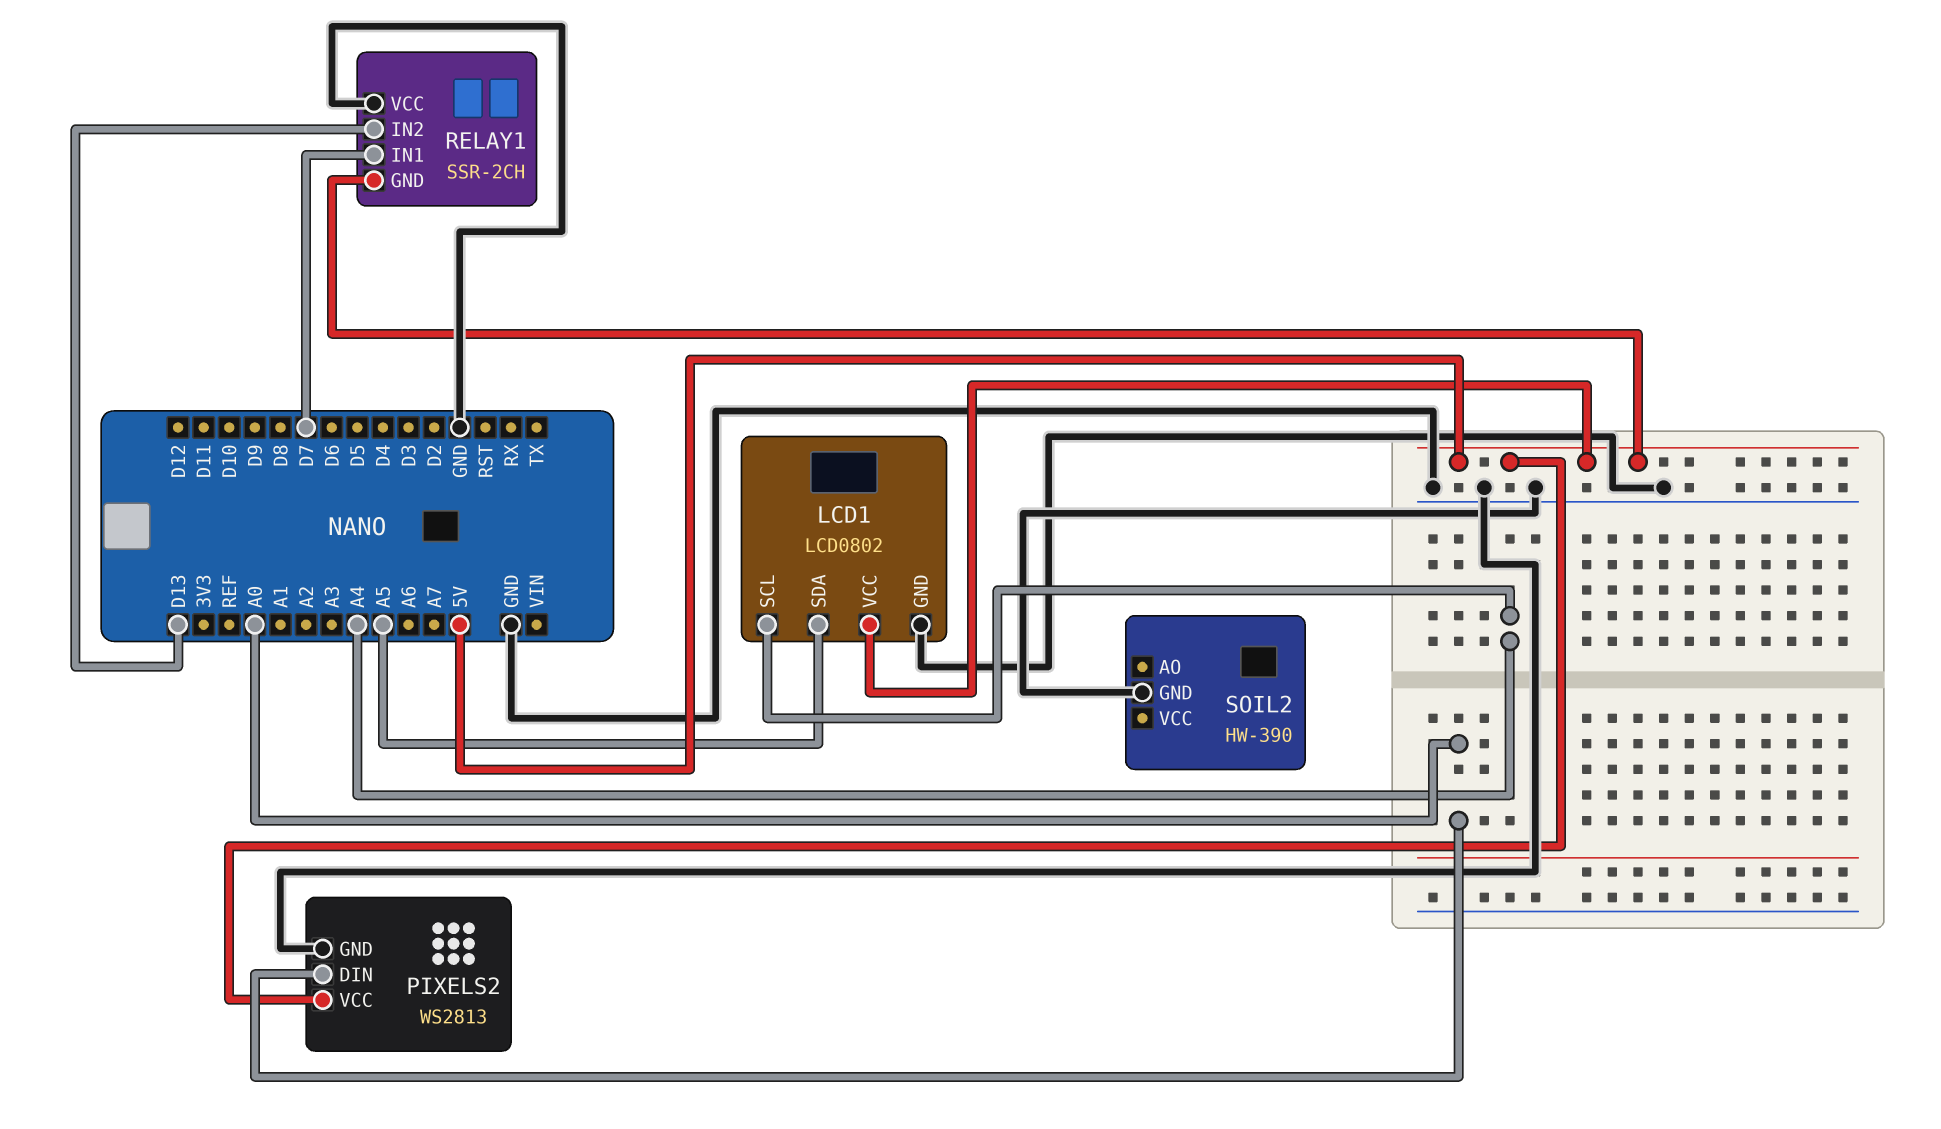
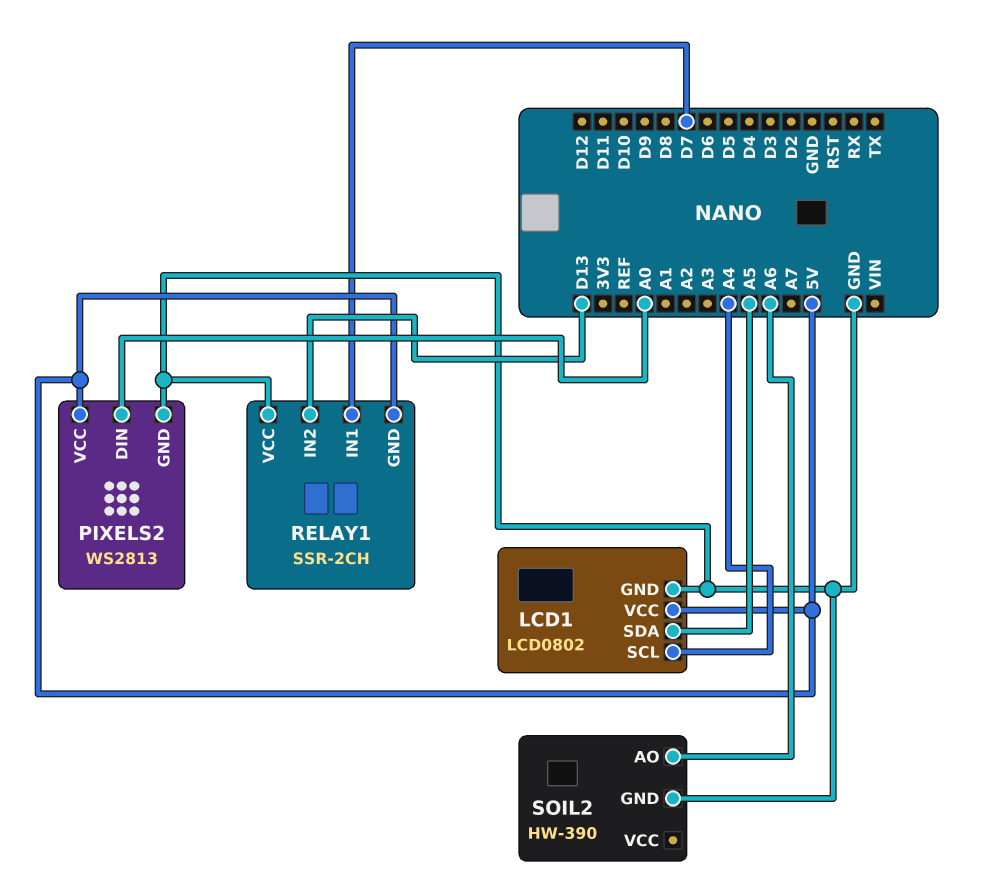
SOIL2 pin AO: none -> A6

